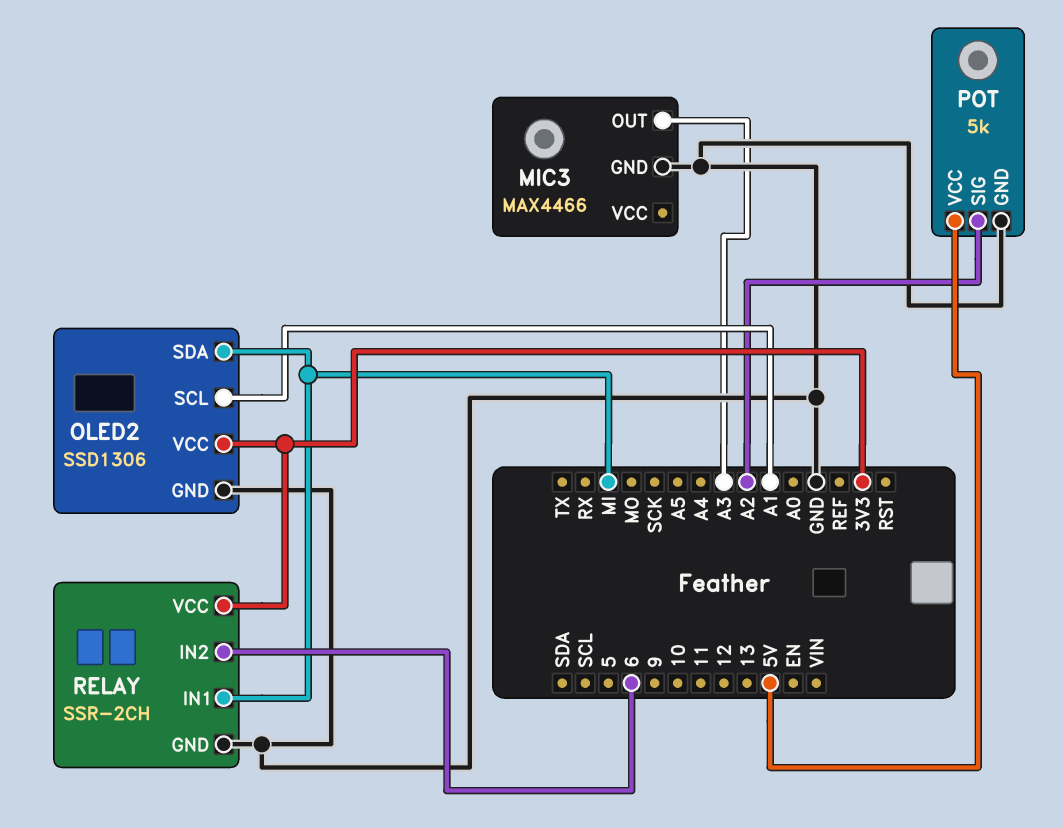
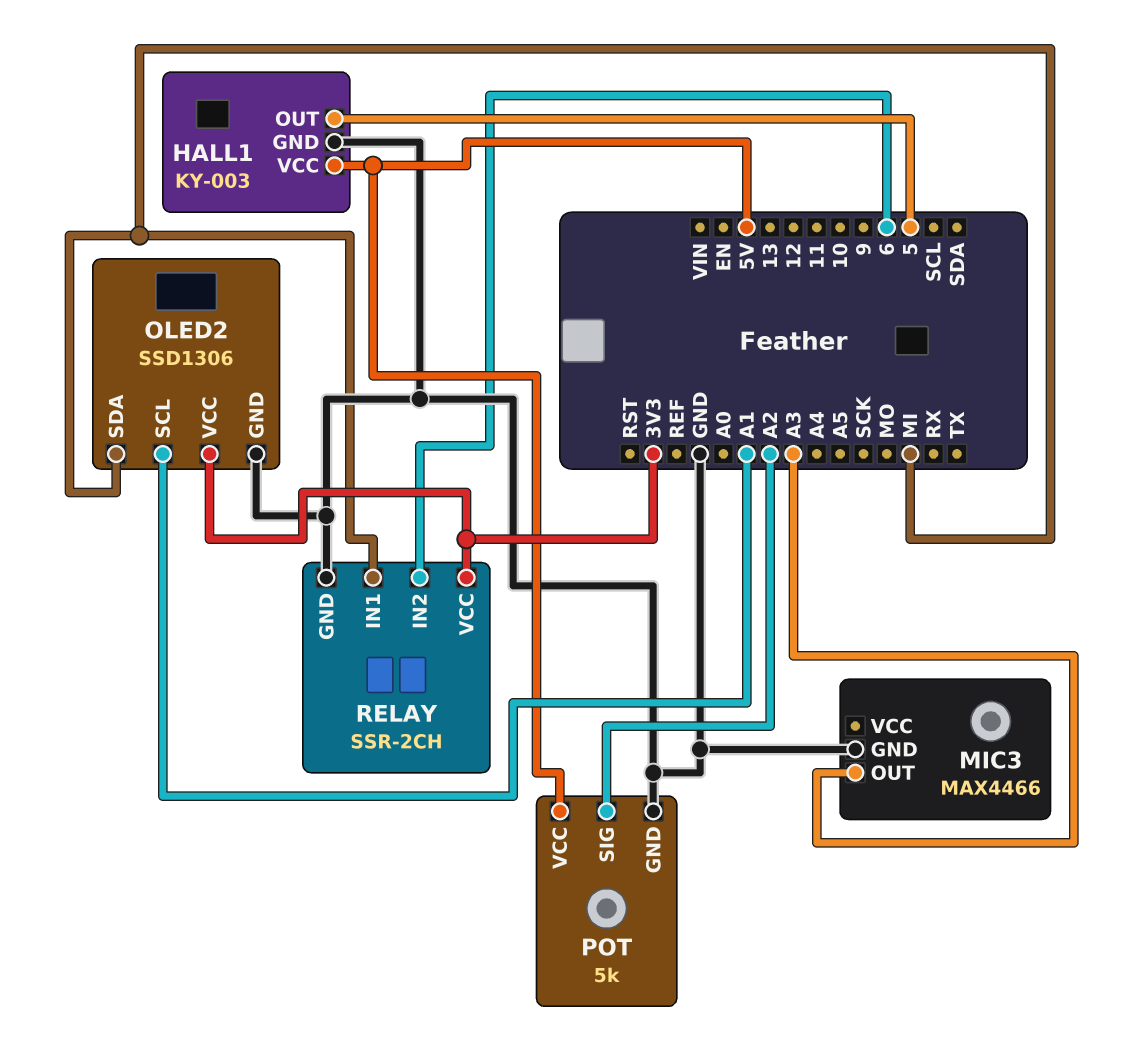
HALL1: none -> KY-003
HALL1 pin GND: none -> GND
HALL1 pin OUT: none -> 5
HALL1 pin VCC: none -> 5V

